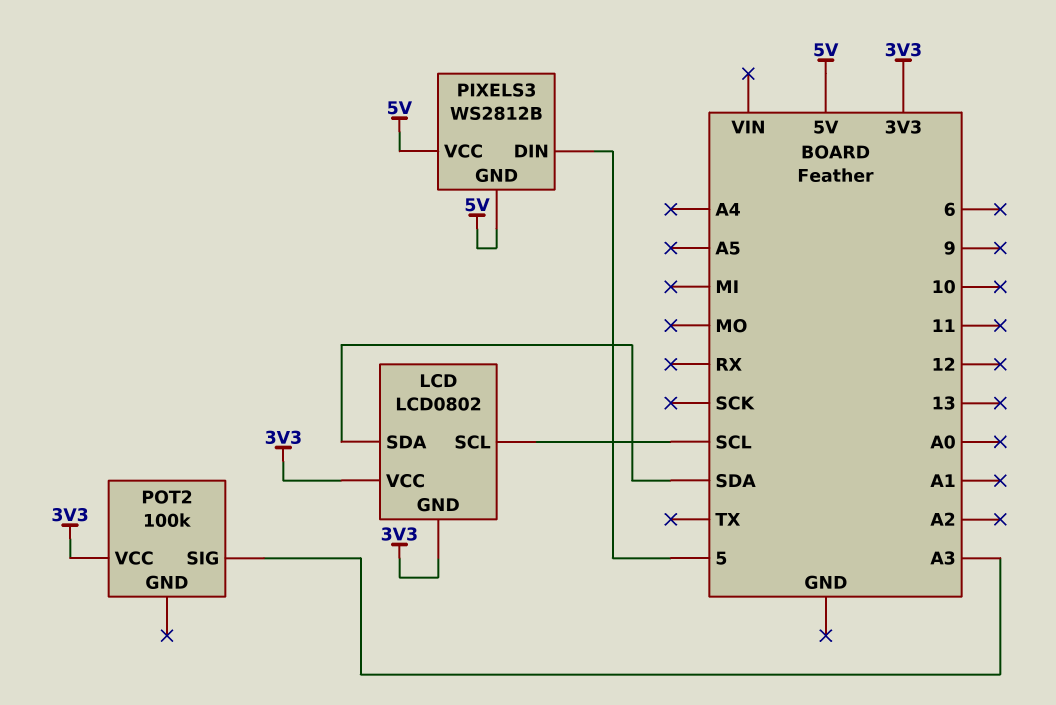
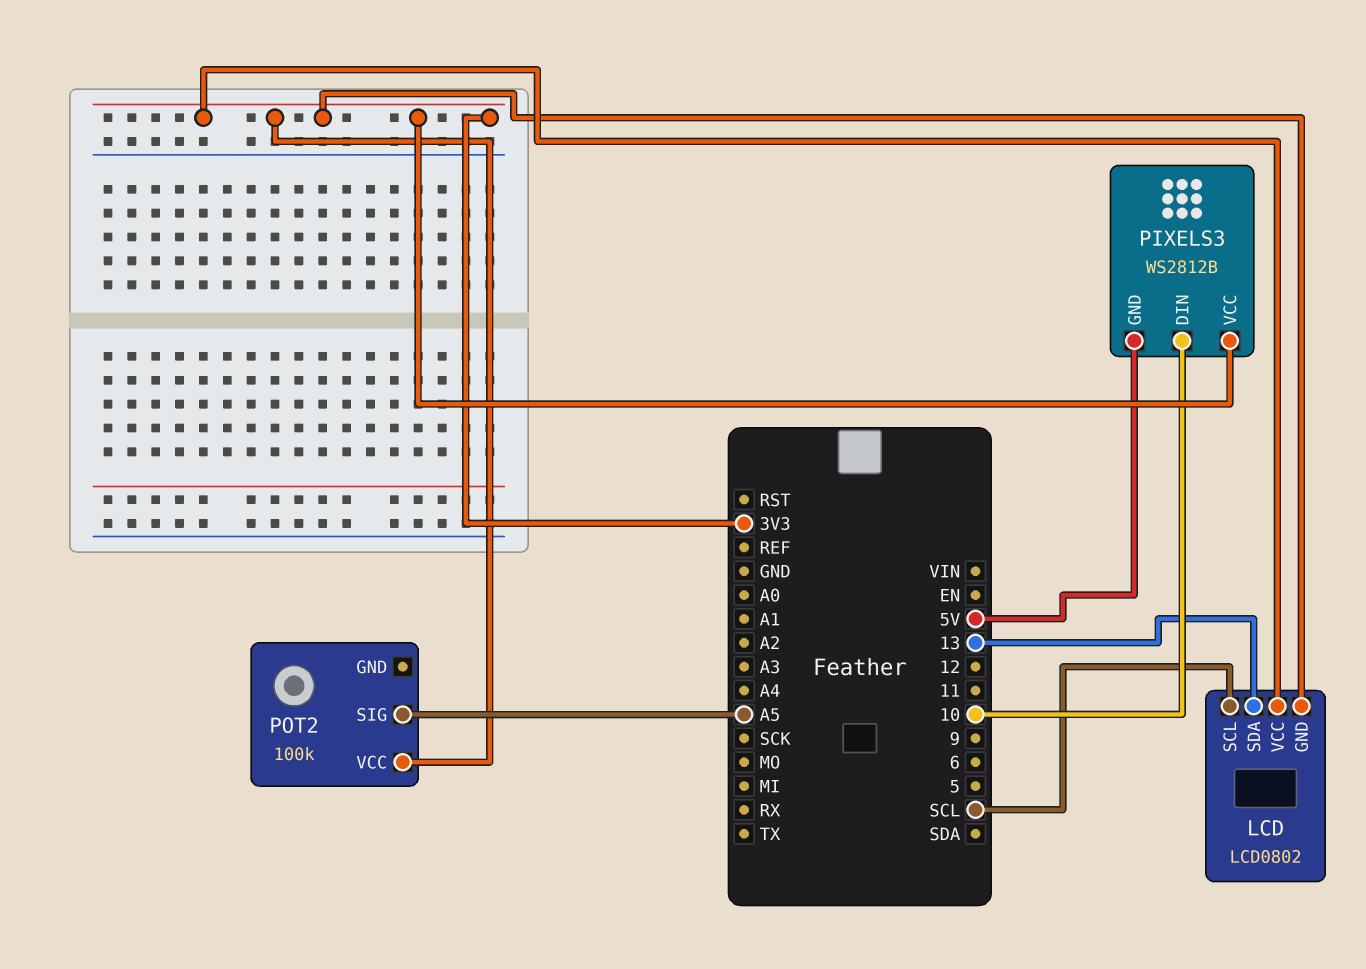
LCD pin SDA: SDA -> 13
PIXELS3 pin DIN: 5 -> 10
PIXELS3 pin VCC: 5V -> 3V3
POT2 pin SIG: A3 -> A5

